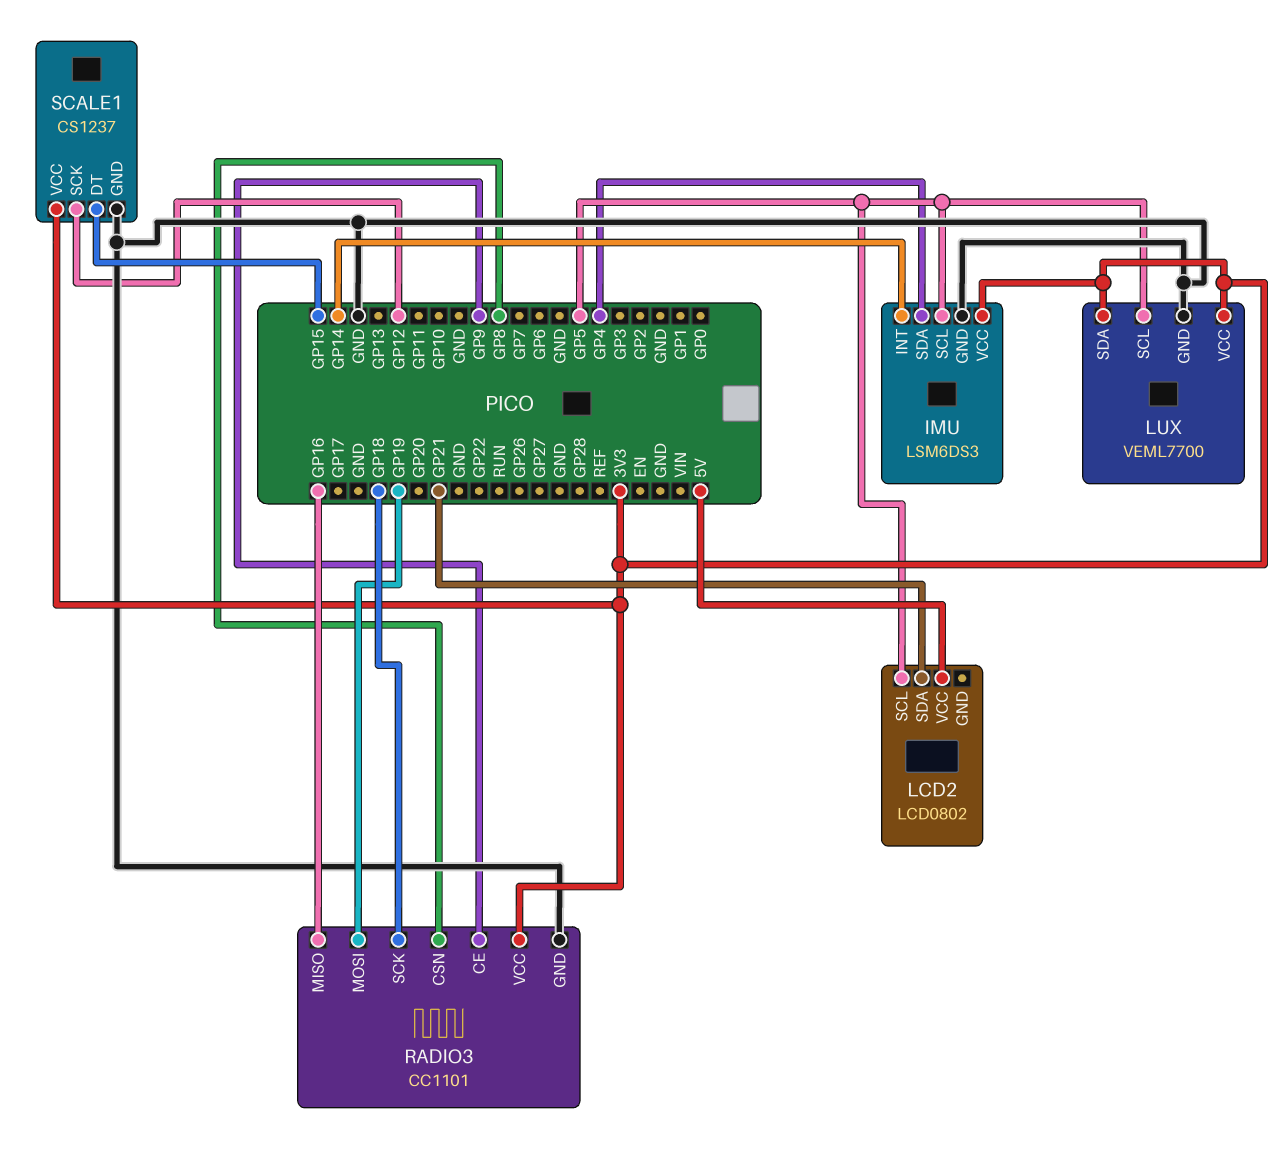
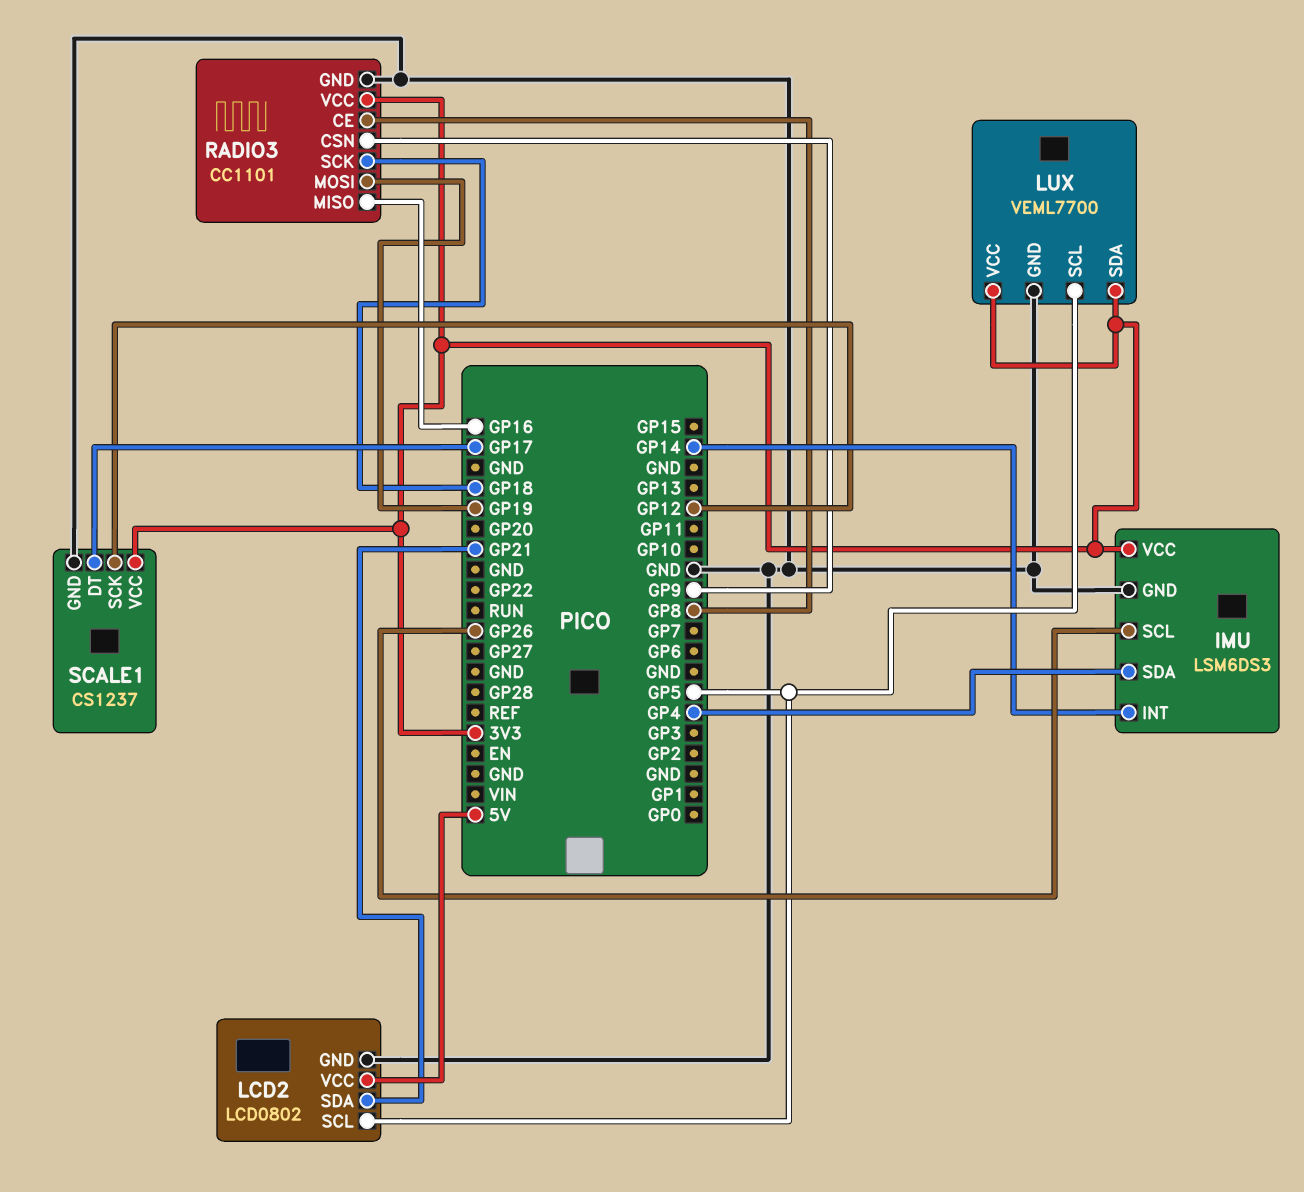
IMU pin SCL: GP5 -> GP26
LCD2 pin GND: none -> GND
RADIO3 pin CE: GP9 -> GP8
RADIO3 pin CSN: GP8 -> GP9
SCALE1 pin DT: GP15 -> GP17

